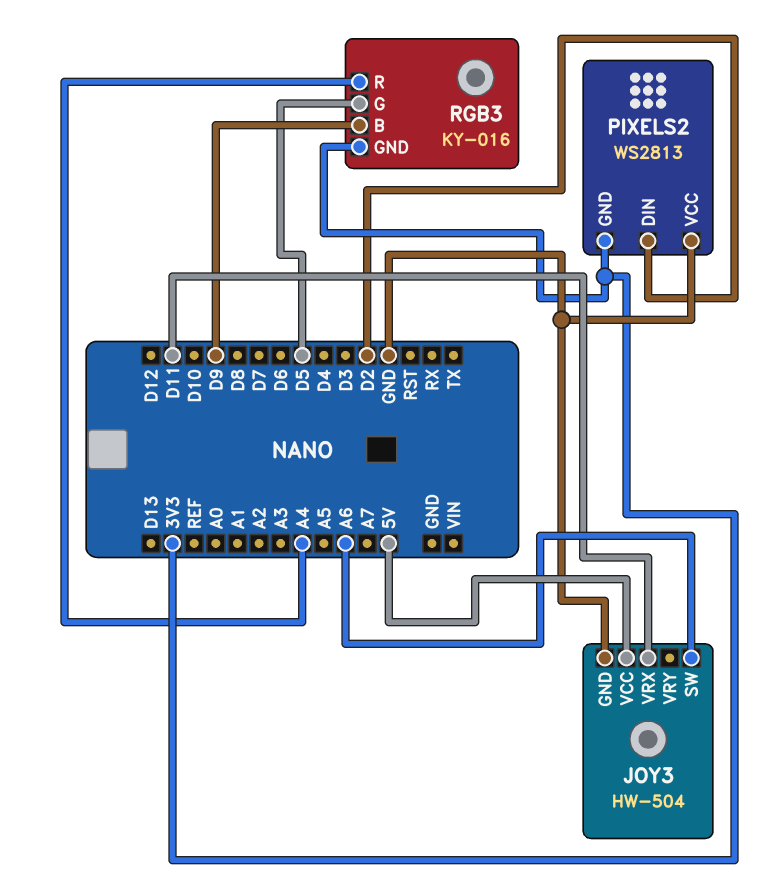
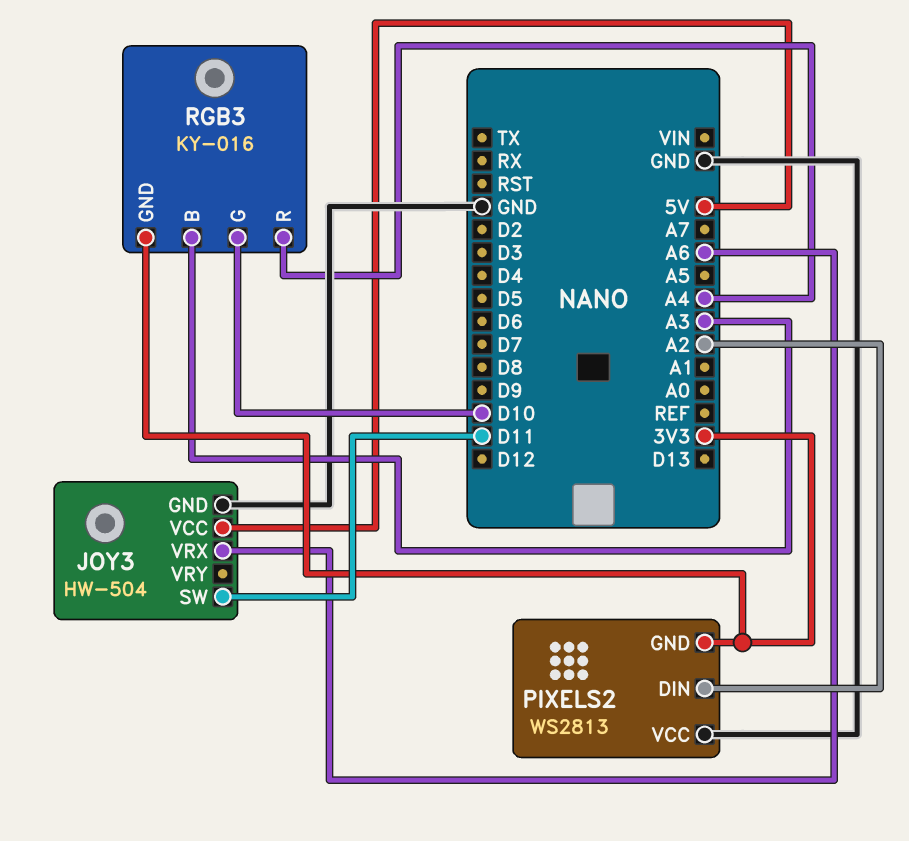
JOY3 pin SW: A6 -> D11
JOY3 pin VRX: D11 -> A6
PIXELS2 pin DIN: D2 -> A2
RGB3 pin B: D9 -> A3
RGB3 pin G: D5 -> D10

